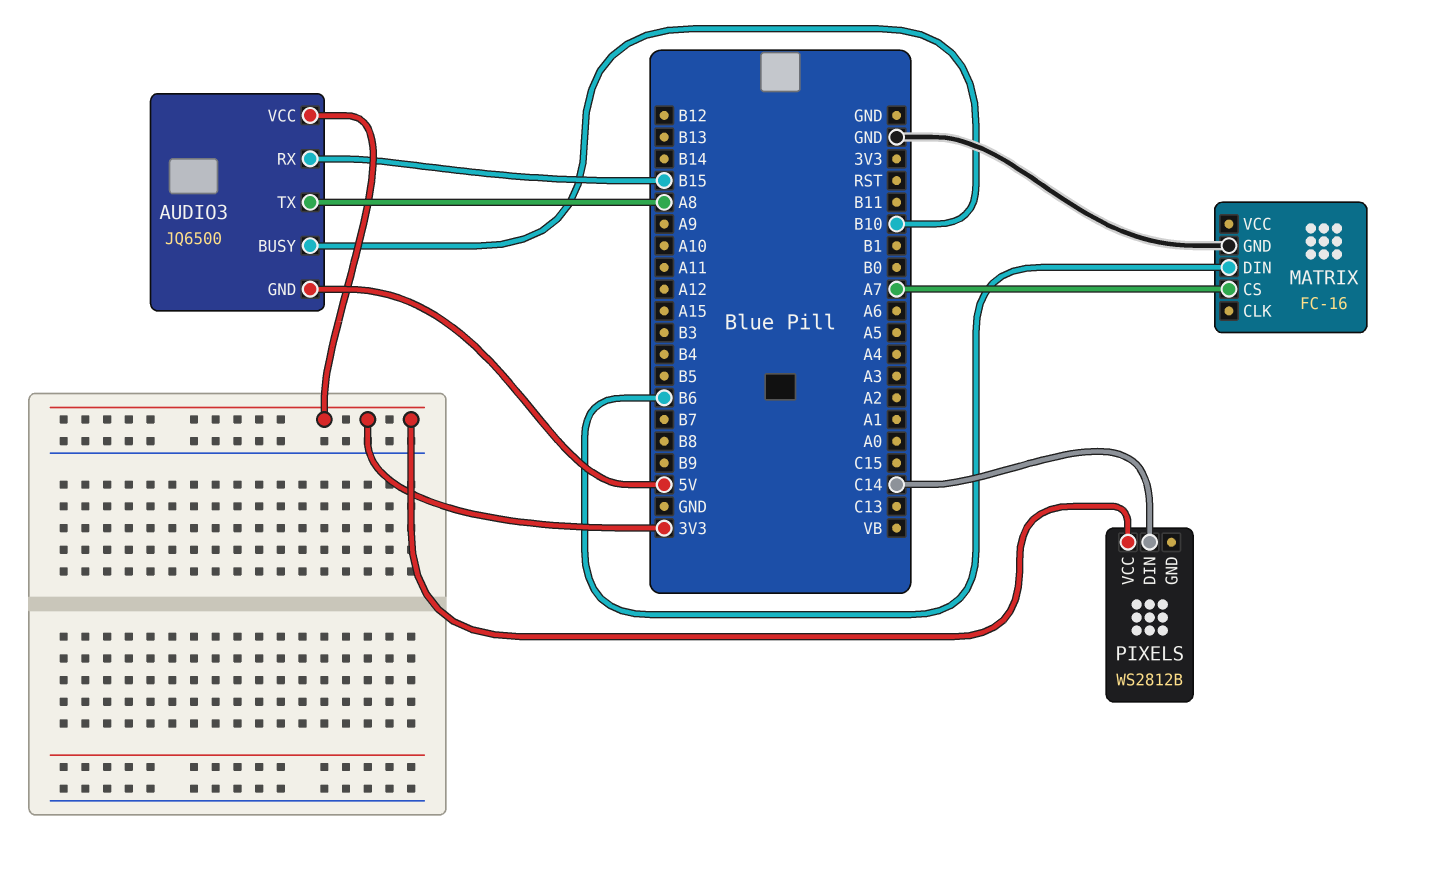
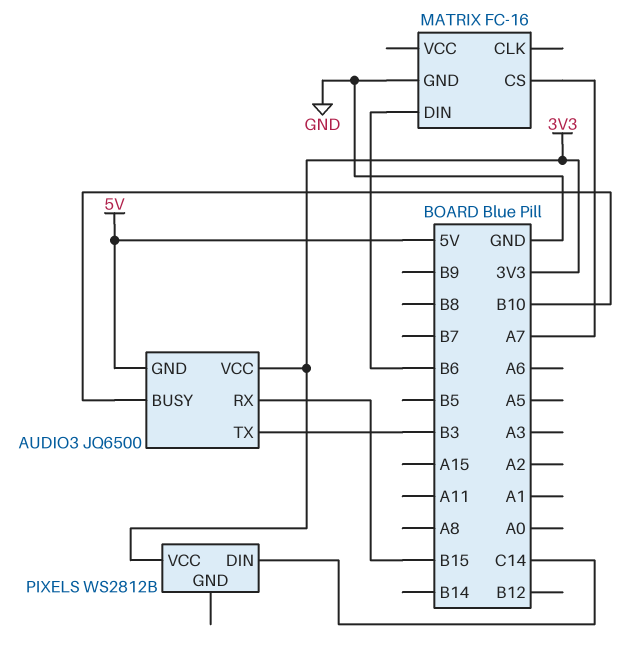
AUDIO3 pin TX: A8 -> B3

